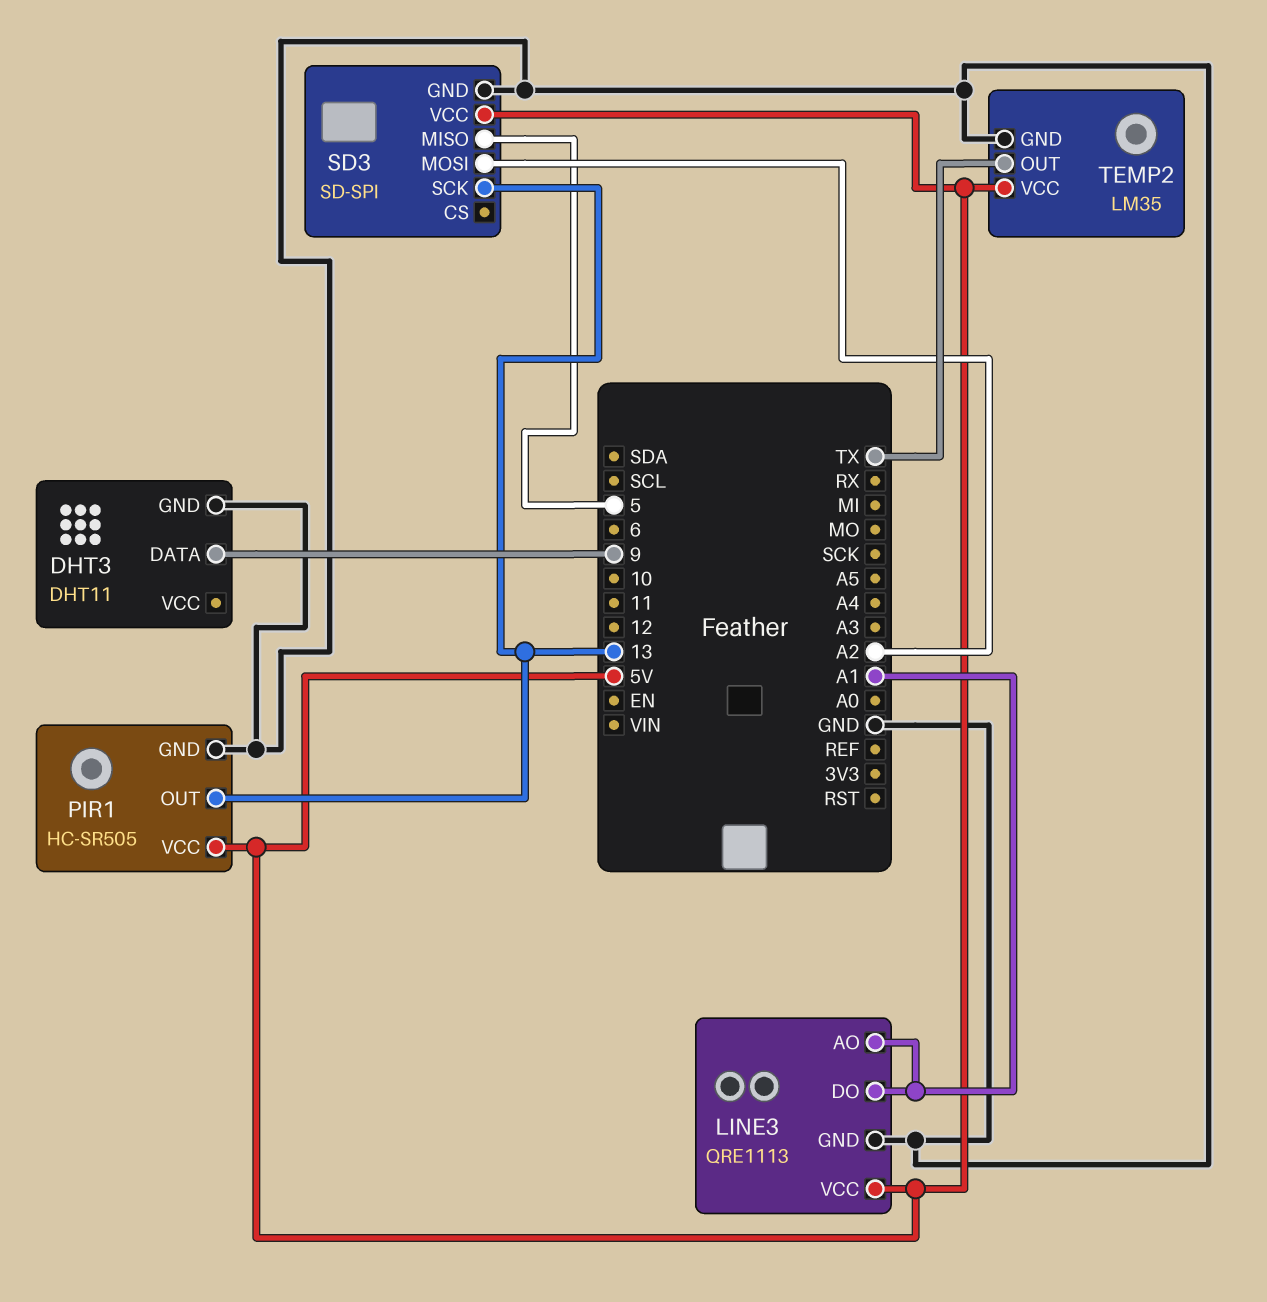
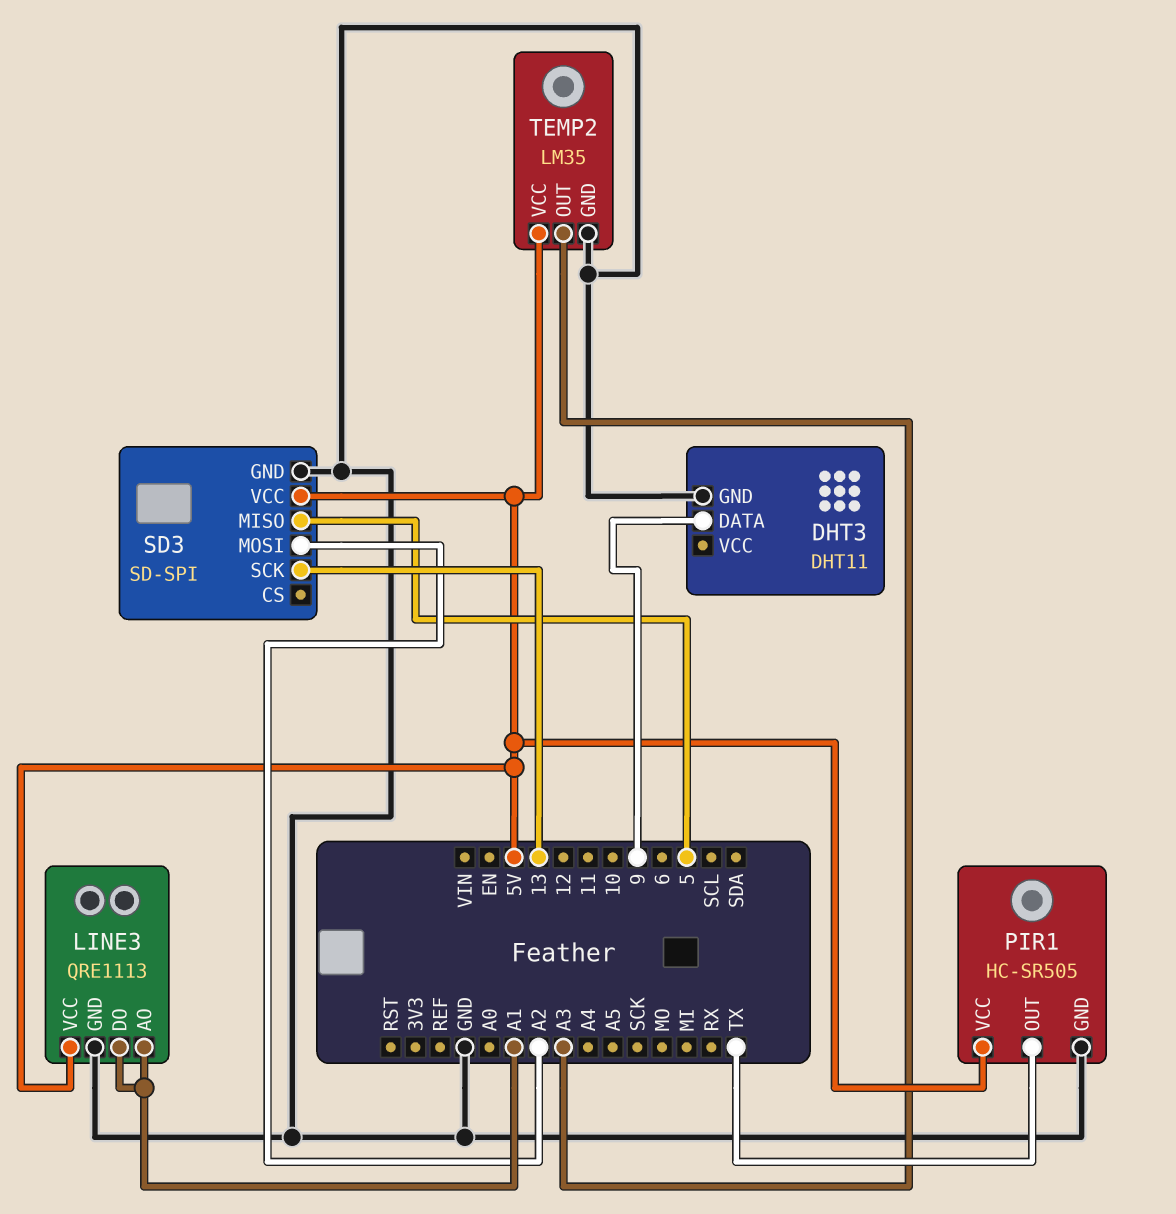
PIR1 pin OUT: 13 -> TX
TEMP2 pin OUT: TX -> A3

